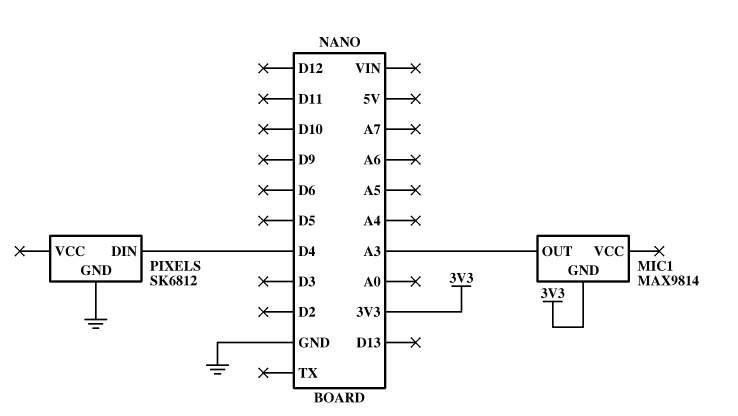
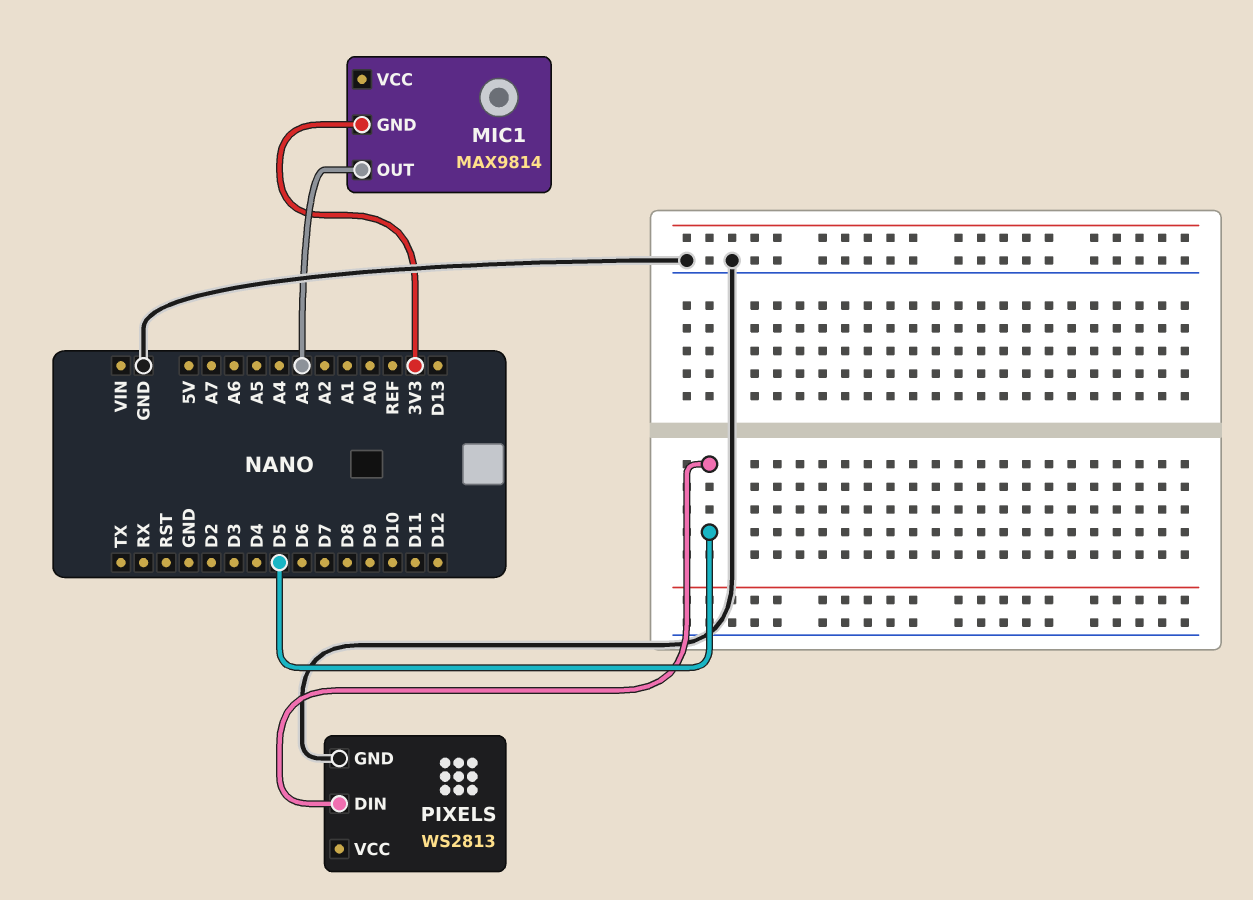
PIXELS: SK6812 -> WS2813
PIXELS pin DIN: D4 -> D5

